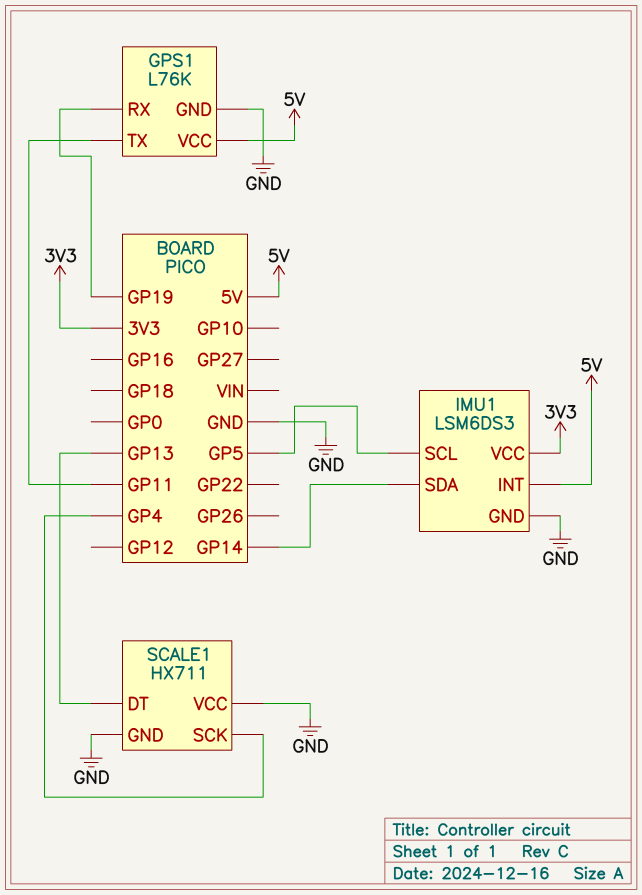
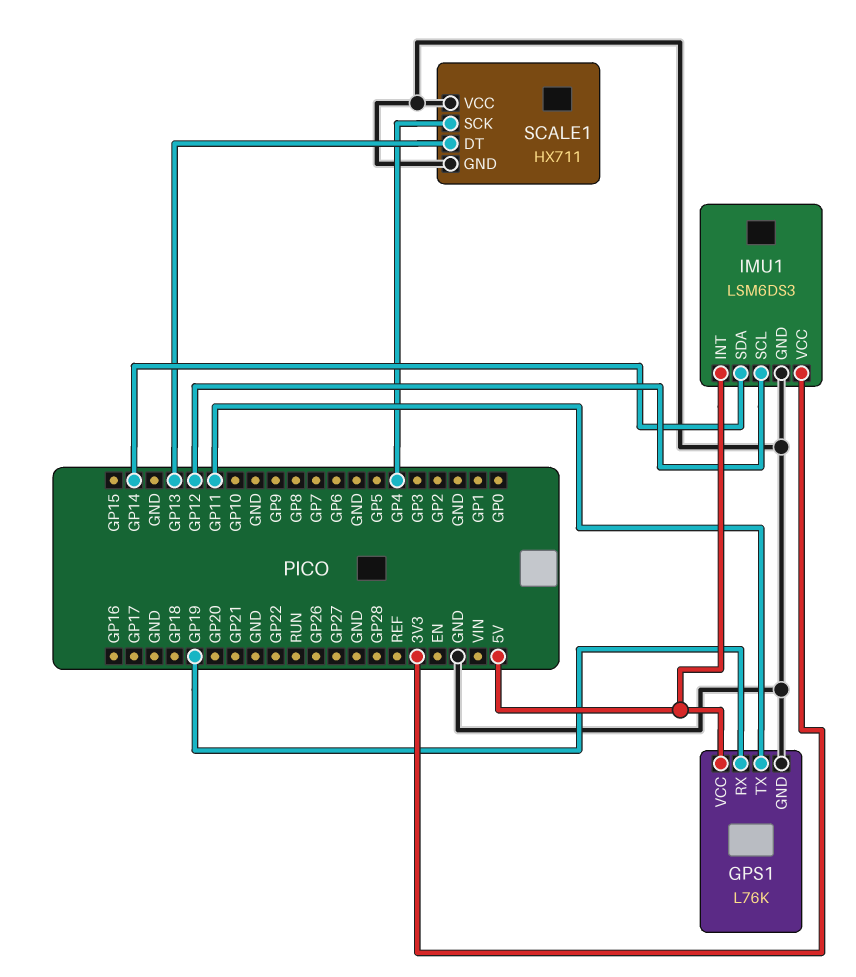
IMU1 pin SCL: GP5 -> GP12

